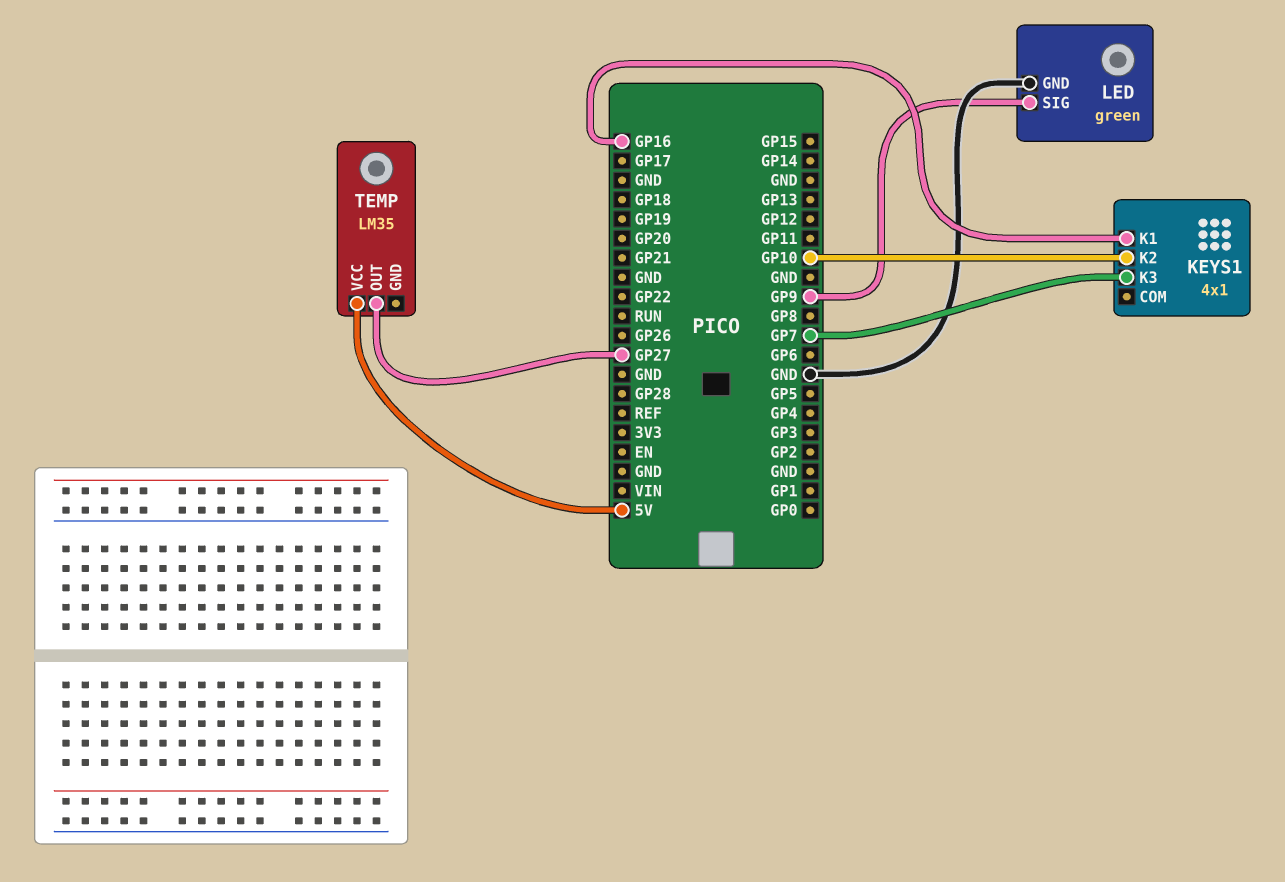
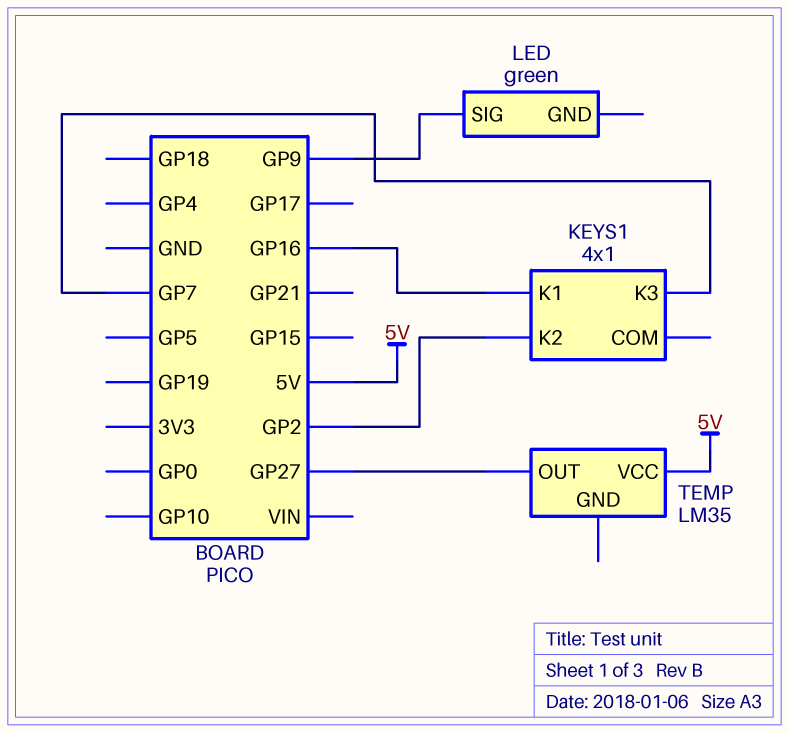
KEYS1 pin K2: GP10 -> GP2
LED pin GND: GND -> none

